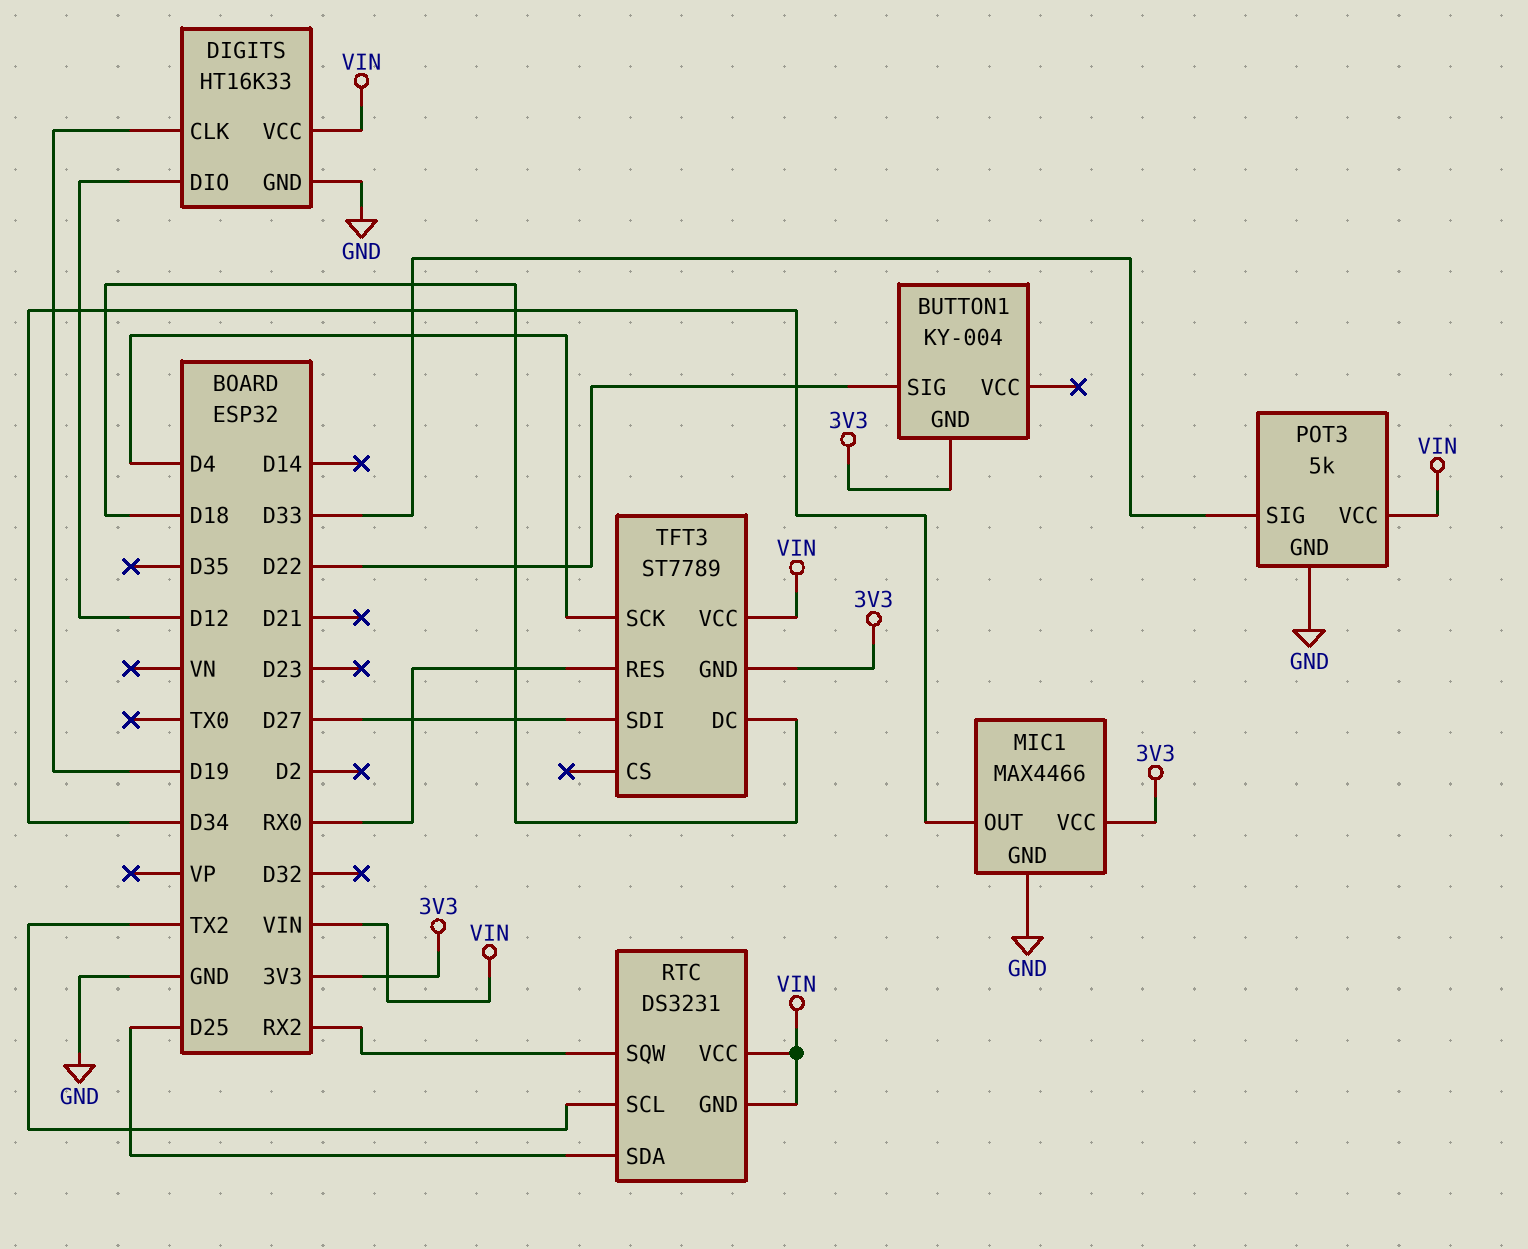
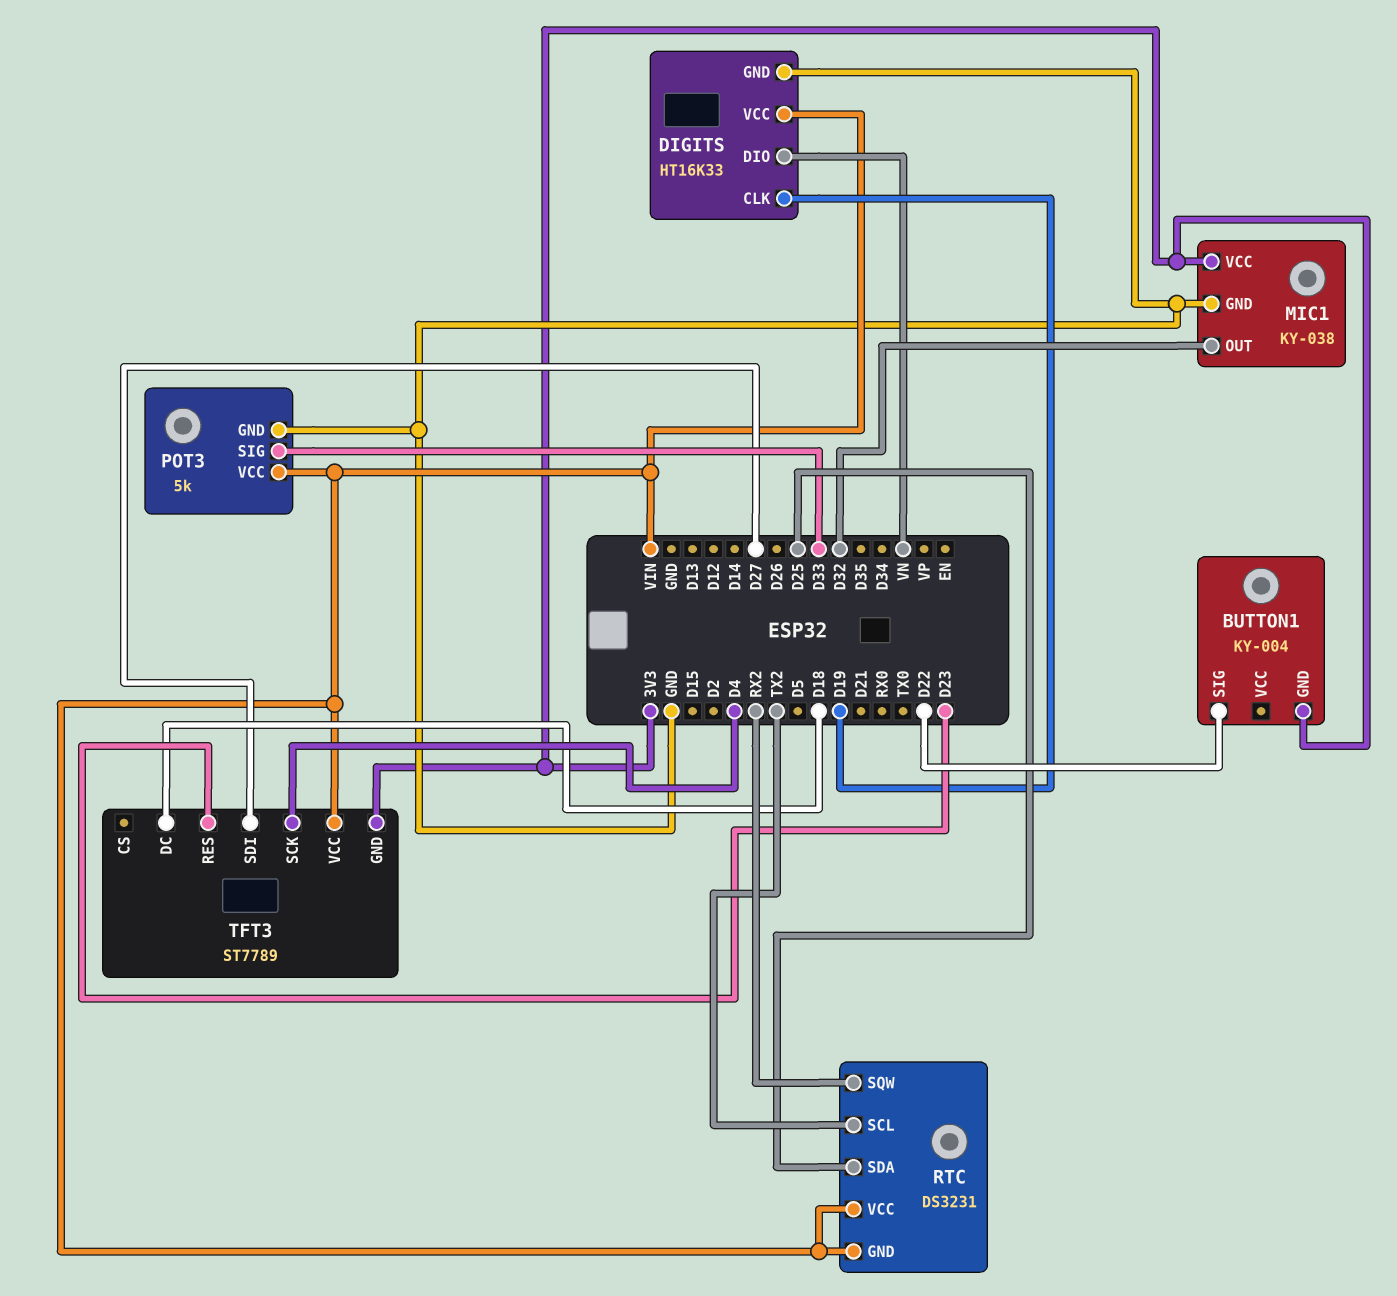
DIGITS pin DIO: D12 -> VN
MIC1: MAX4466 -> KY-038
MIC1 pin OUT: D34 -> D32
TFT3 pin RES: RX0 -> D23

